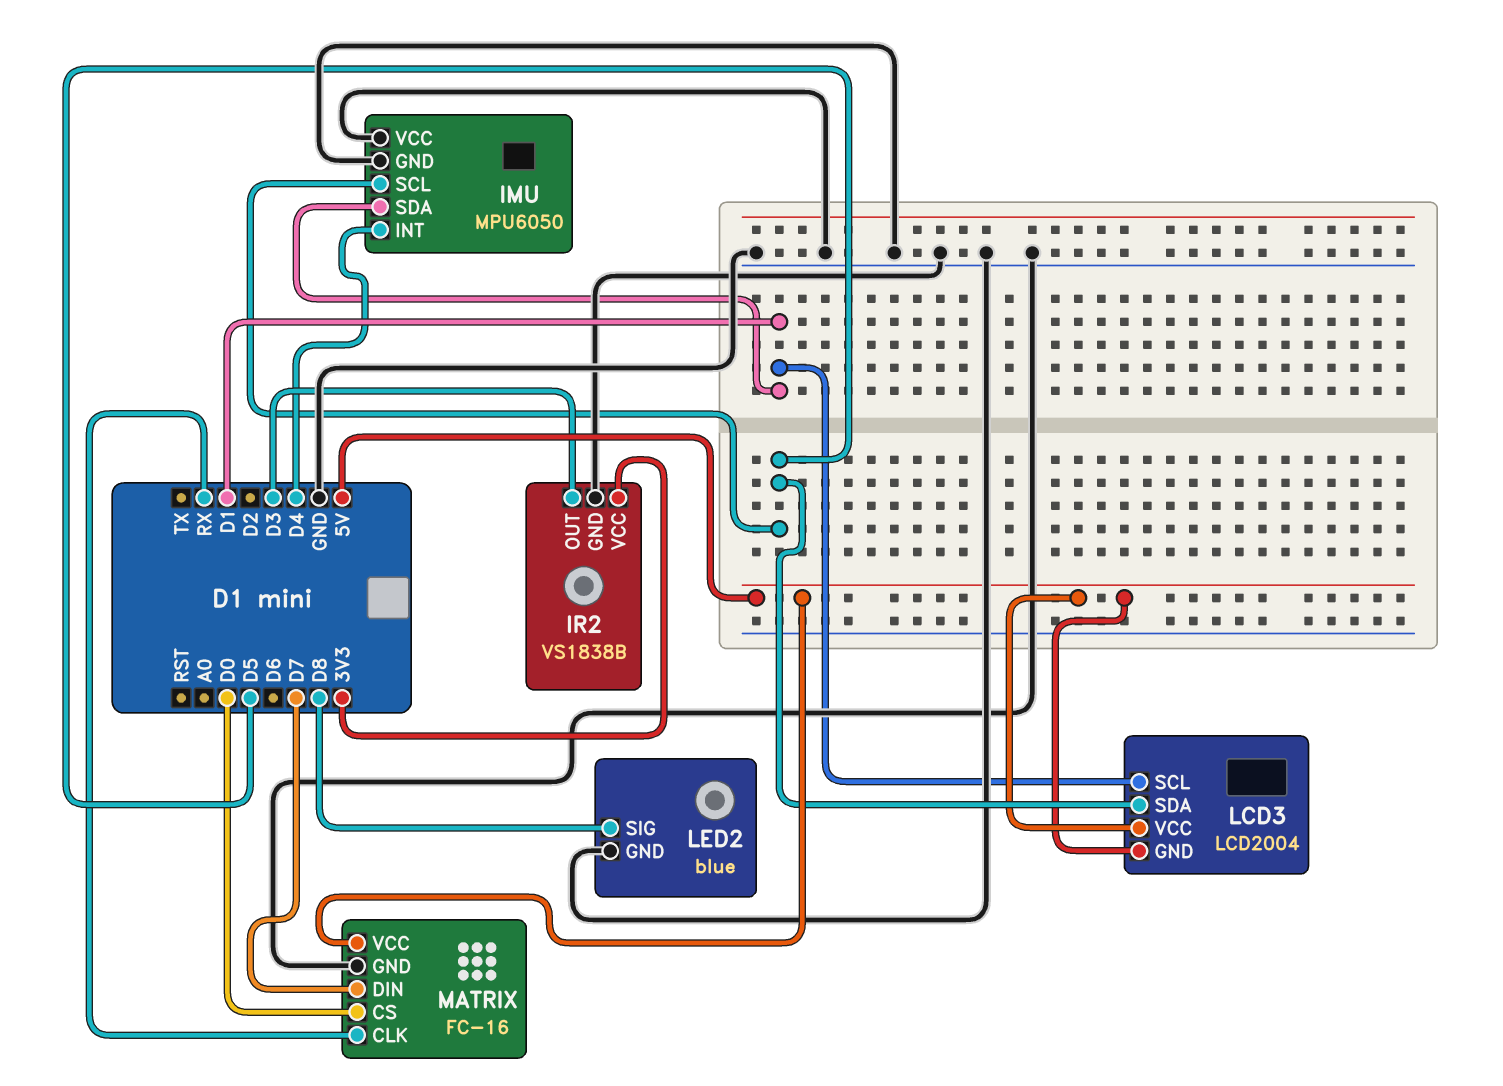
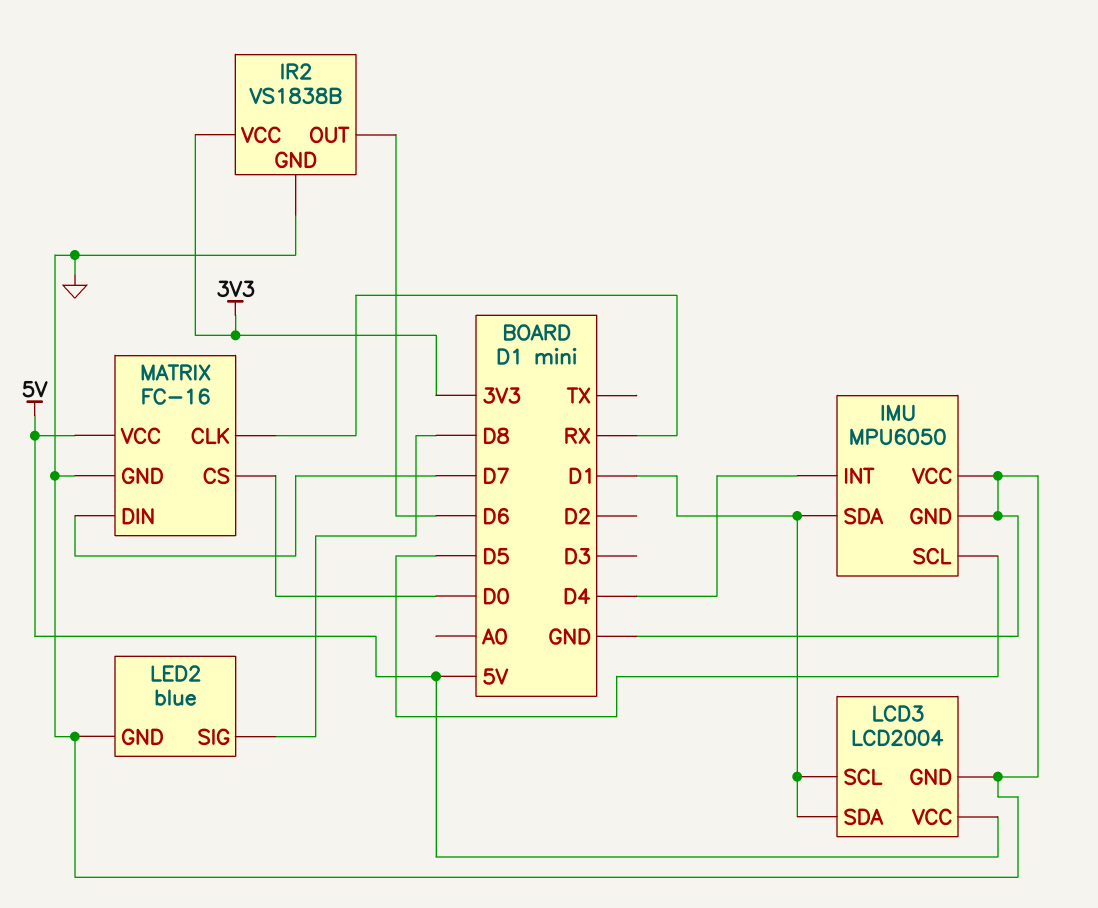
IR2 pin OUT: D3 -> D6
LCD3 pin GND: 5V -> GND
LCD3 pin SDA: D5 -> D1

